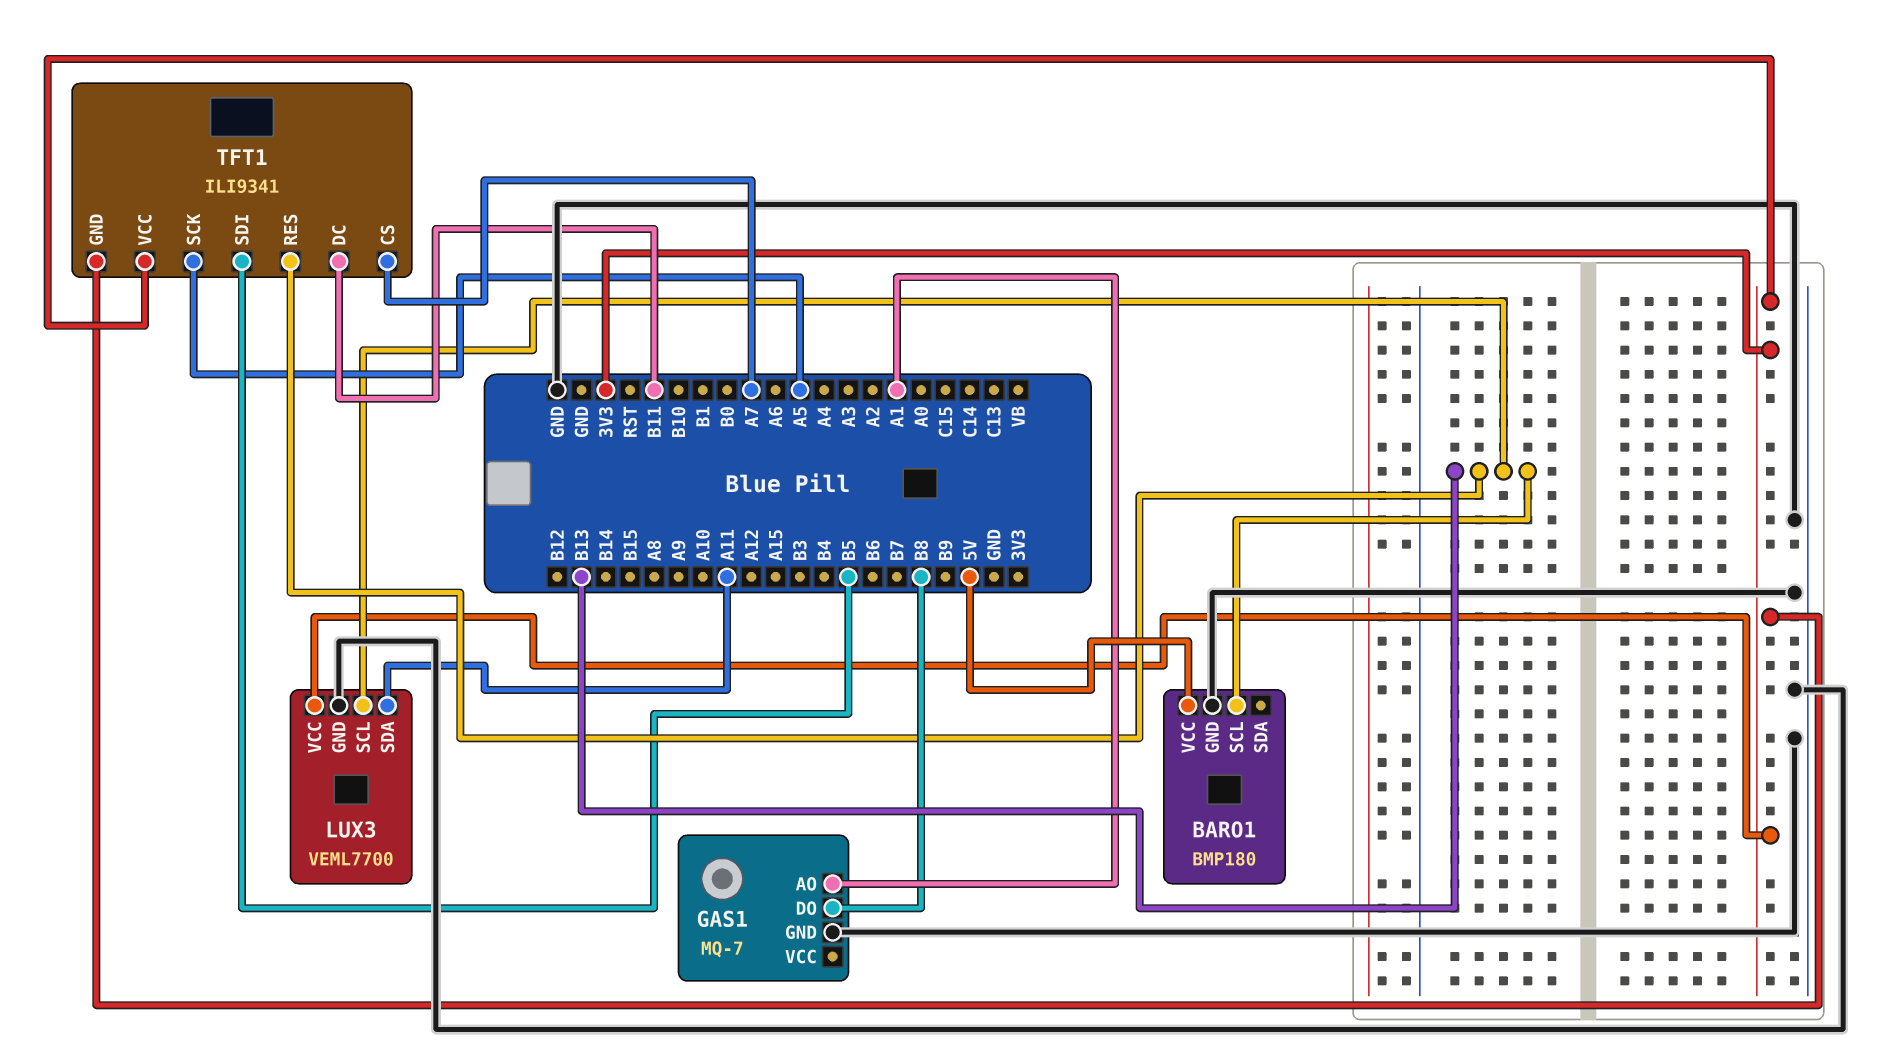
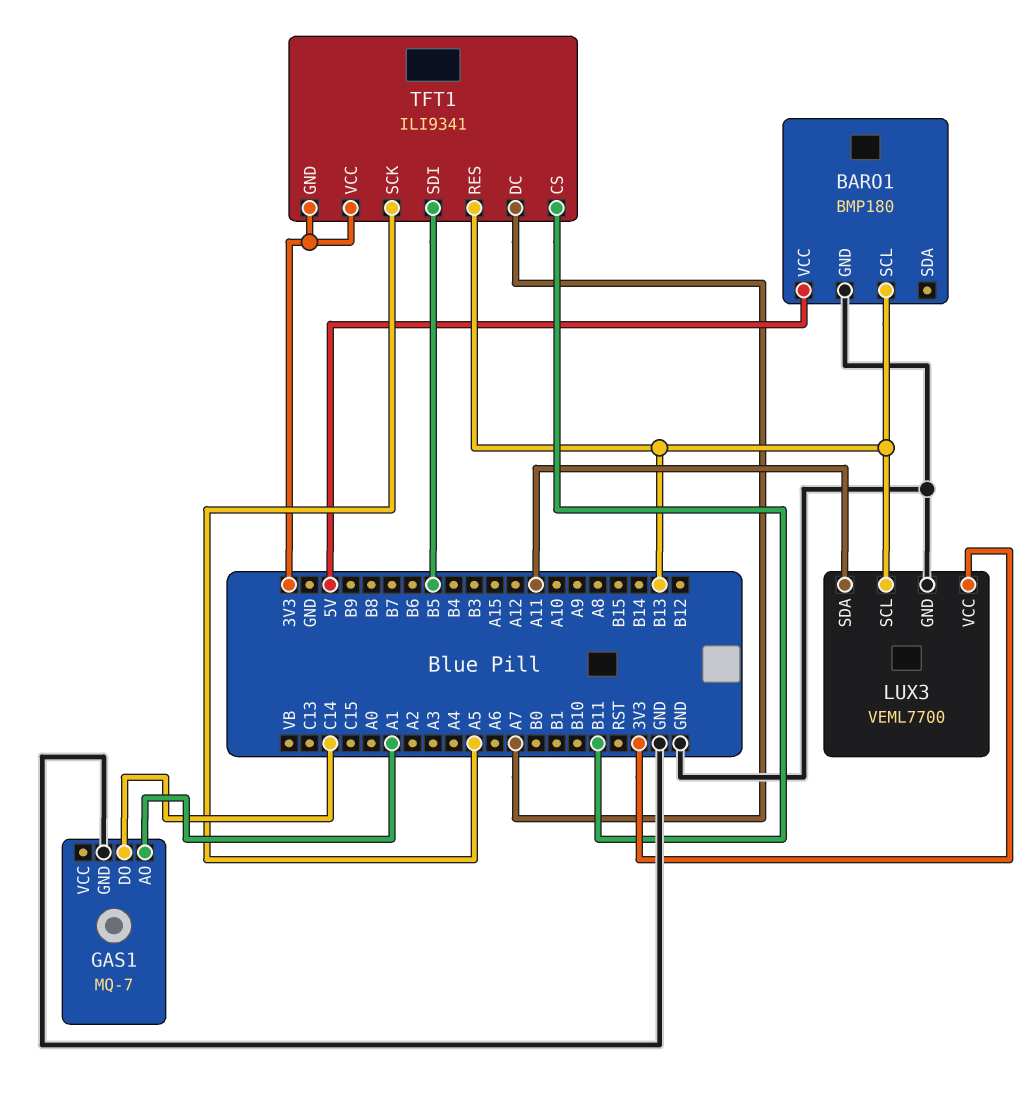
GAS1 pin DO: B8 -> C14
TFT1 pin CS: A7 -> B11
TFT1 pin DC: B11 -> A7

